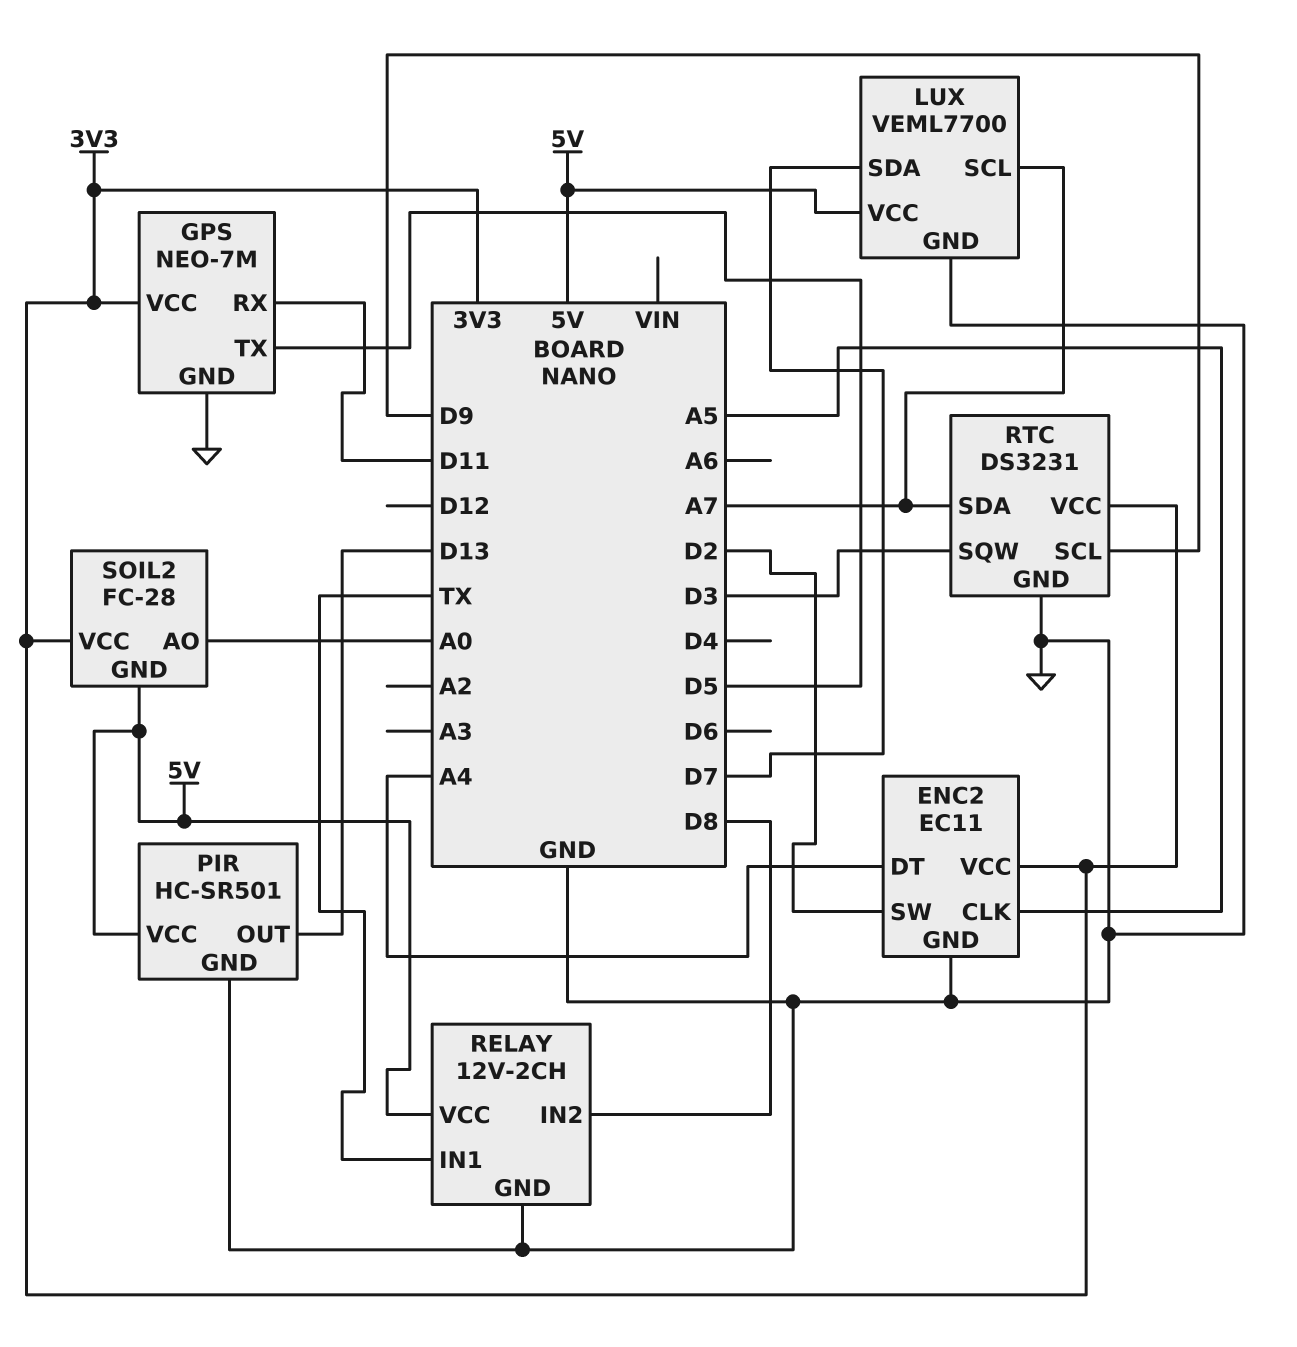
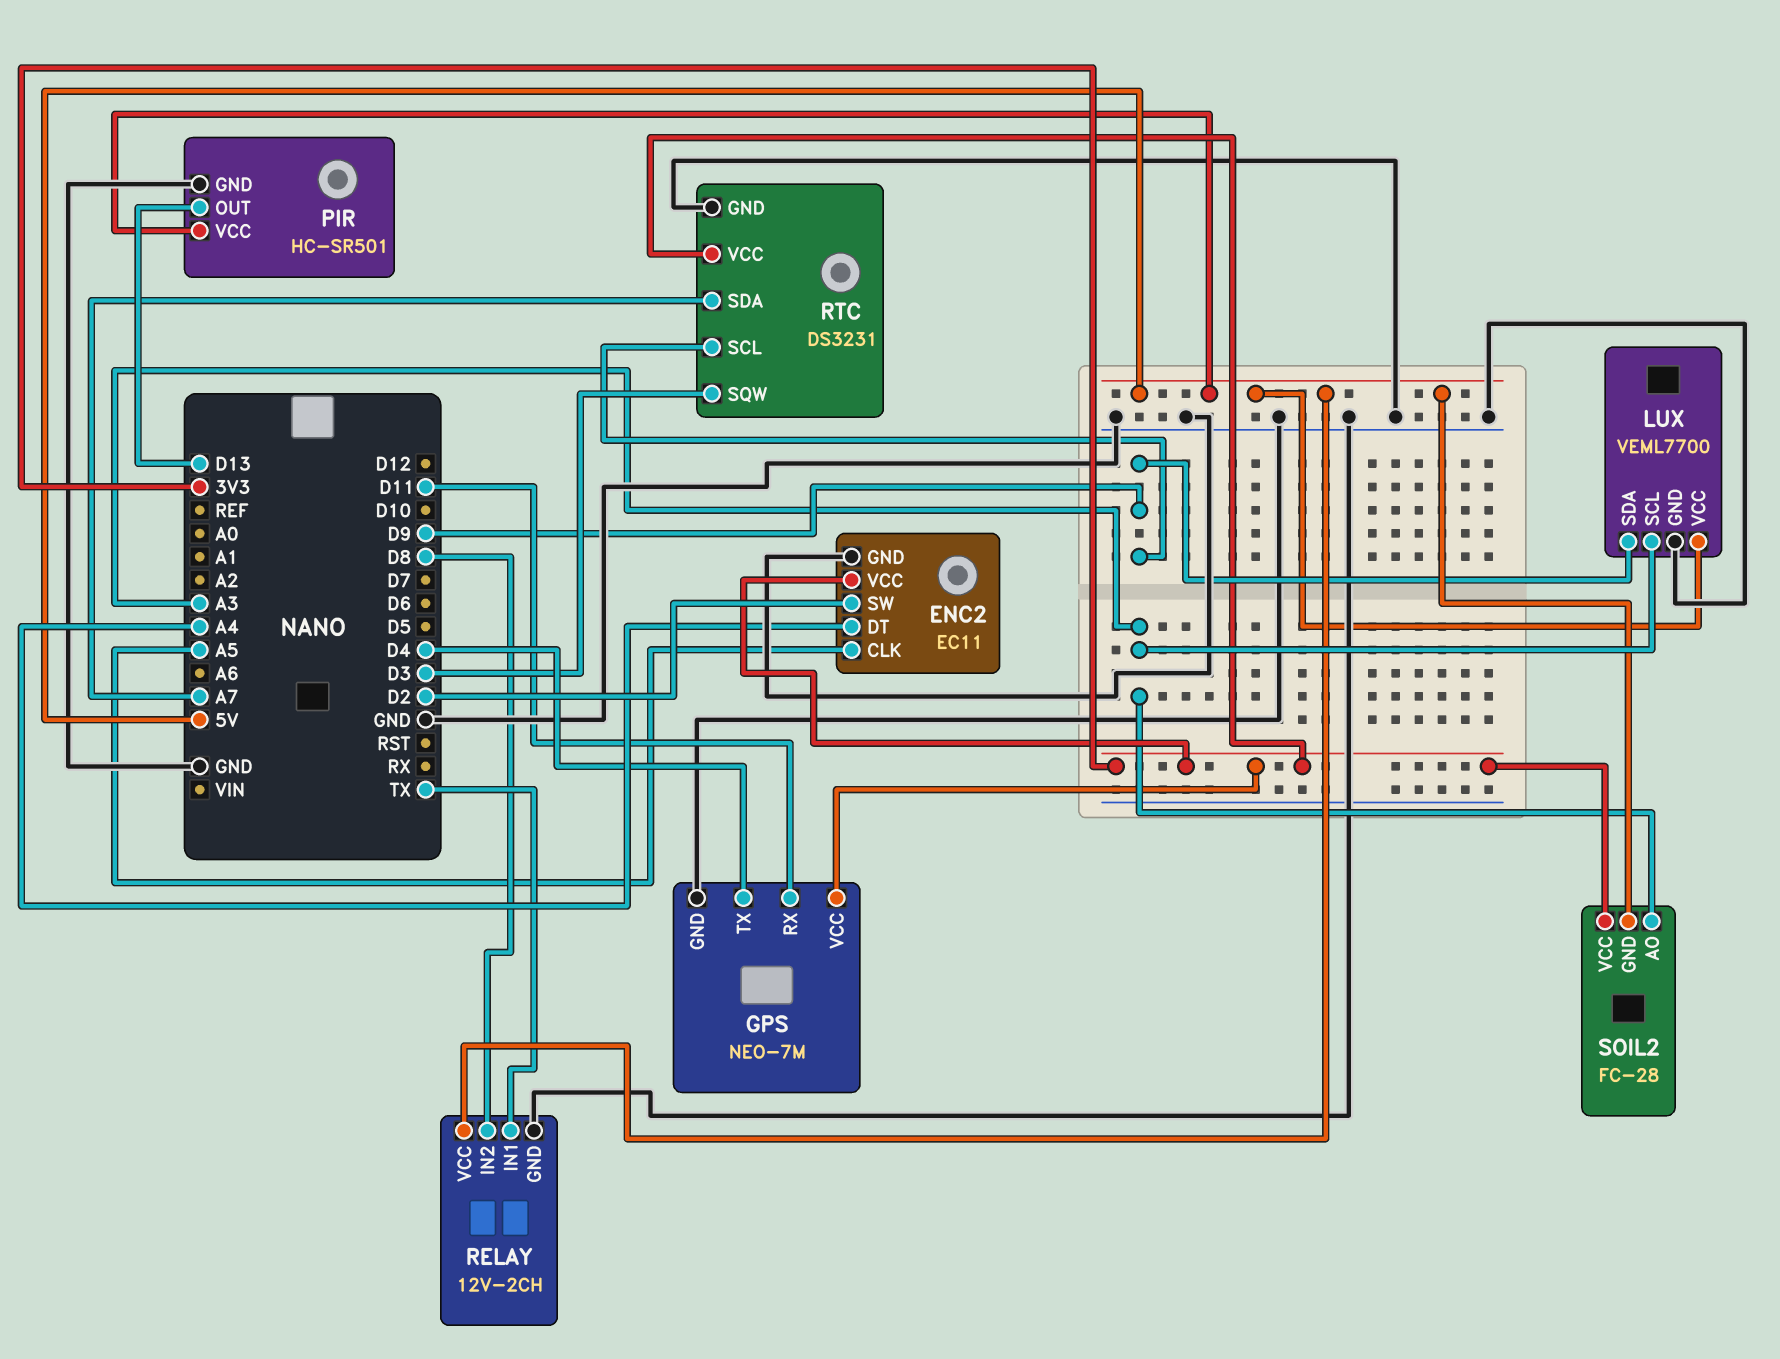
GPS pin TX: D5 -> D4
LUX pin SCL: A7 -> A3
LUX pin SDA: D7 -> D9
SOIL2 pin AO: A0 -> A3

